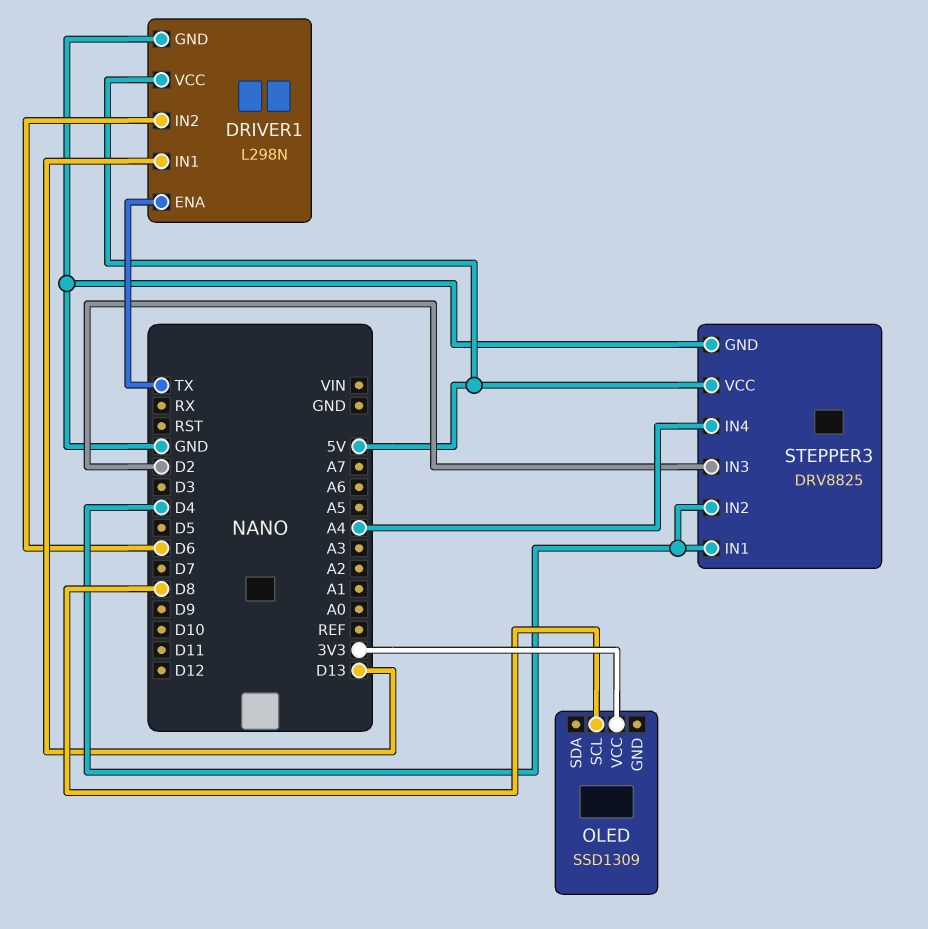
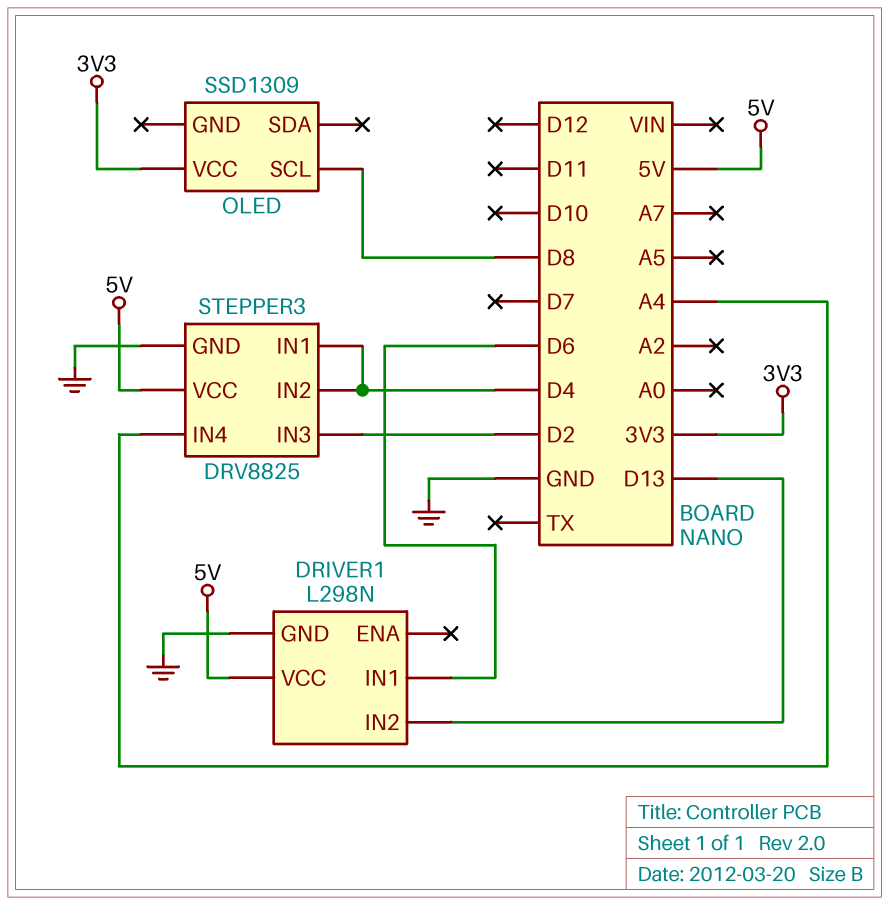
DRIVER1 pin ENA: TX -> none
DRIVER1 pin IN1: D13 -> D6
DRIVER1 pin IN2: D6 -> D13

